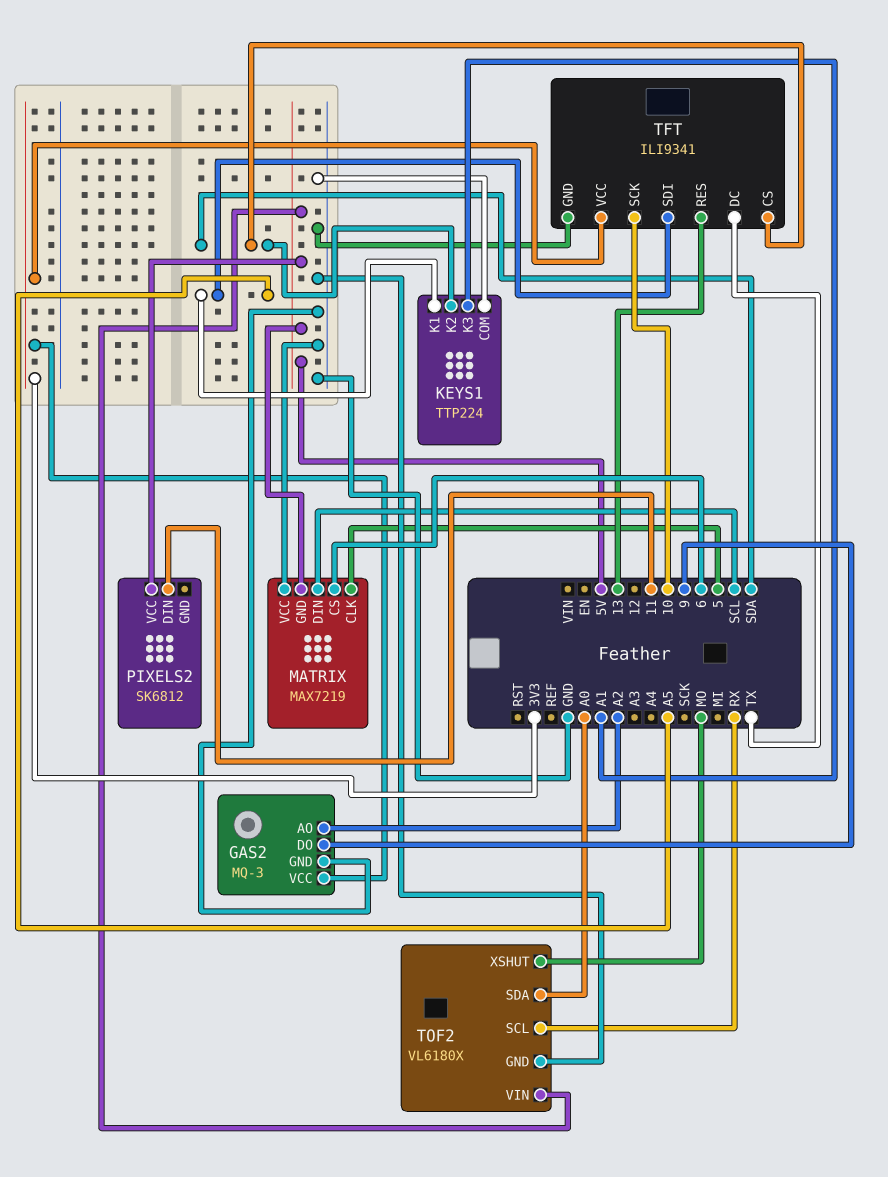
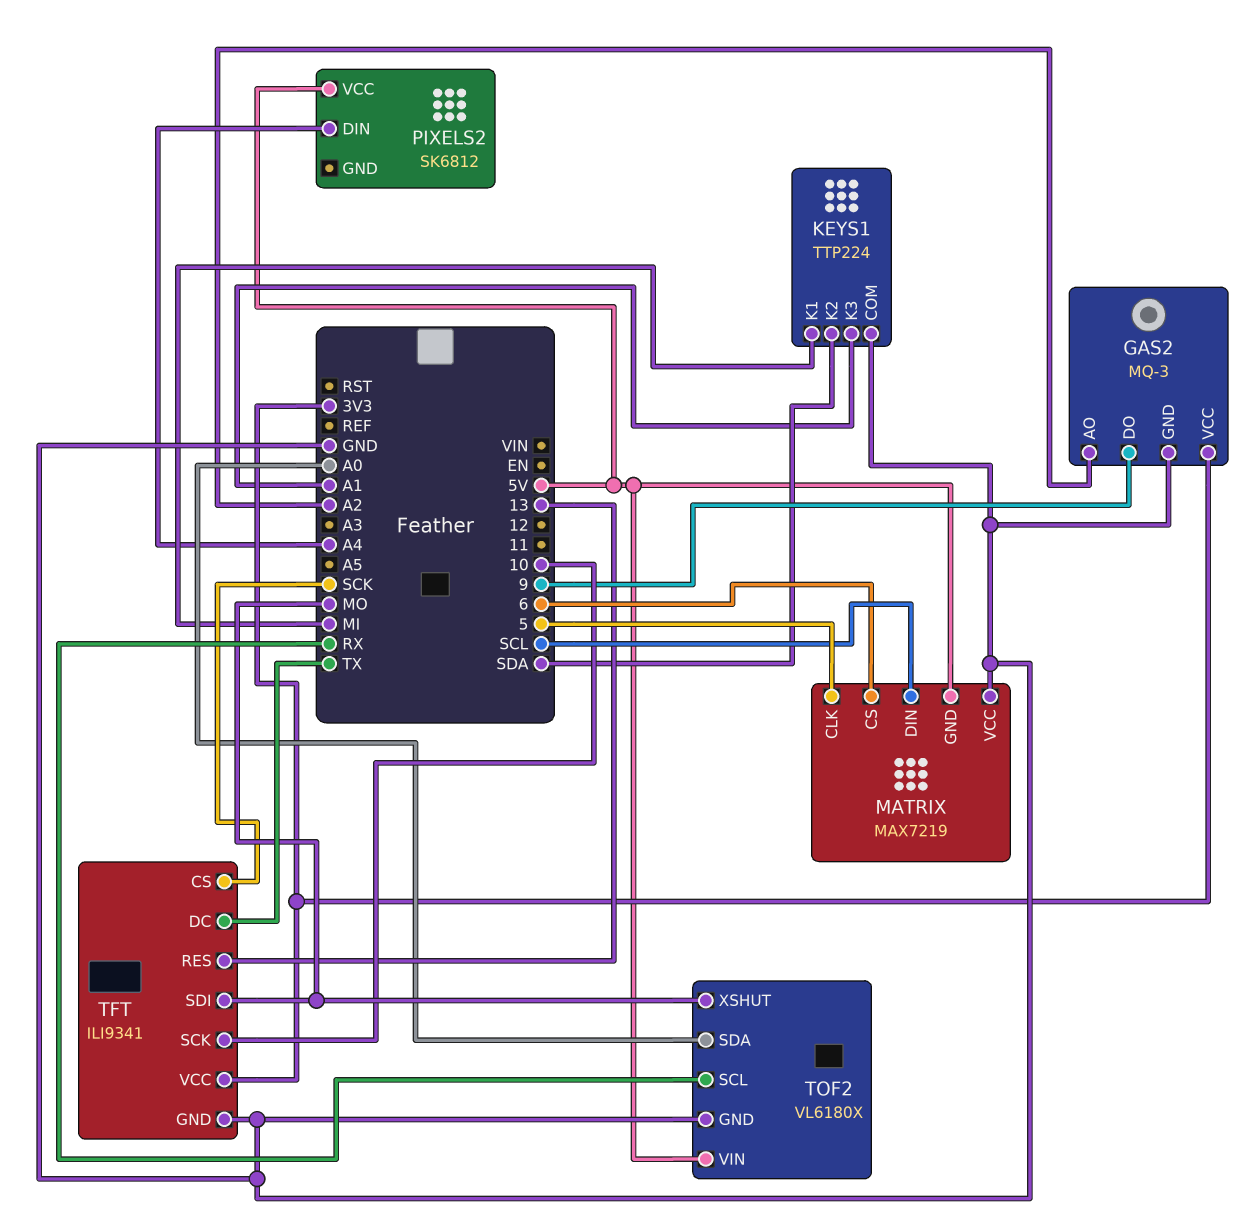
KEYS1 pin K1: A5 -> MI
PIXELS2 pin DIN: 11 -> A4
TFT pin CS: SDA -> SCK
TFT pin SDI: A5 -> MO

